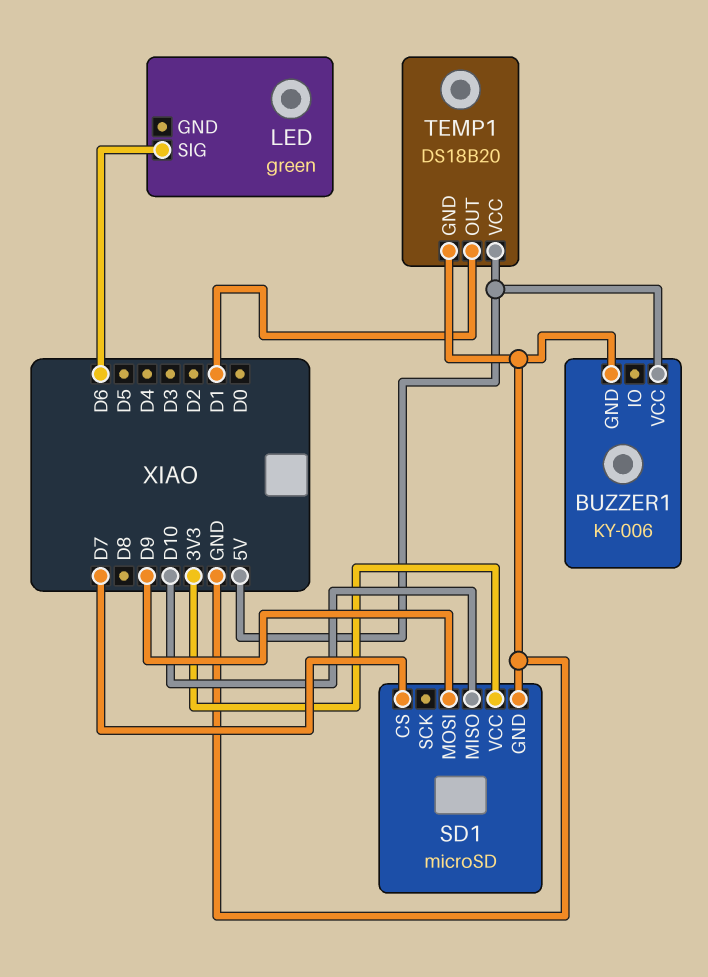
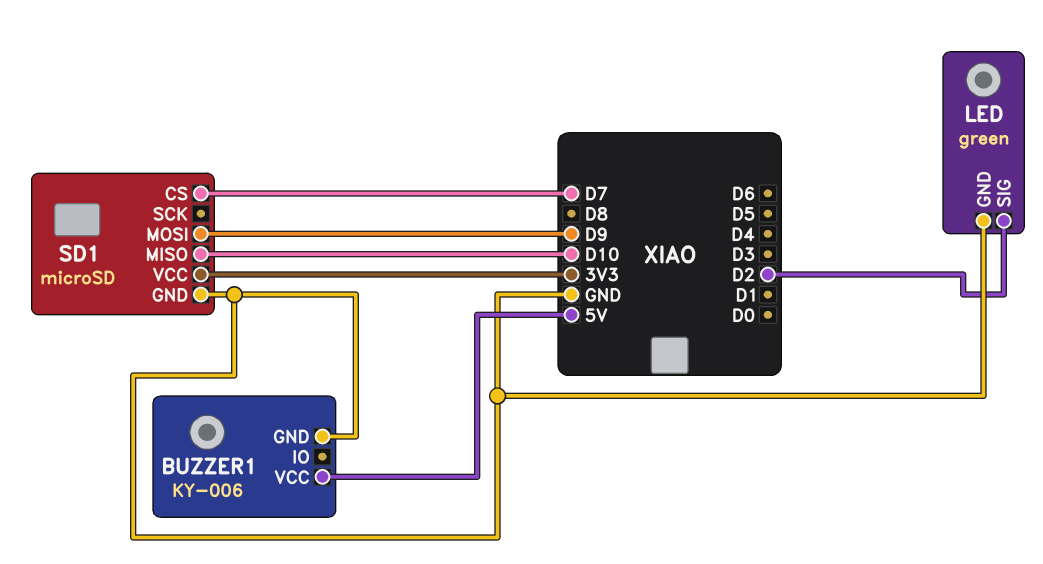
LED pin GND: none -> GND
LED pin SIG: D6 -> D2
TEMP1: DS18B20 -> none
TEMP1 pin GND: GND -> none
TEMP1 pin OUT: D1 -> none
TEMP1 pin VCC: 5V -> none

